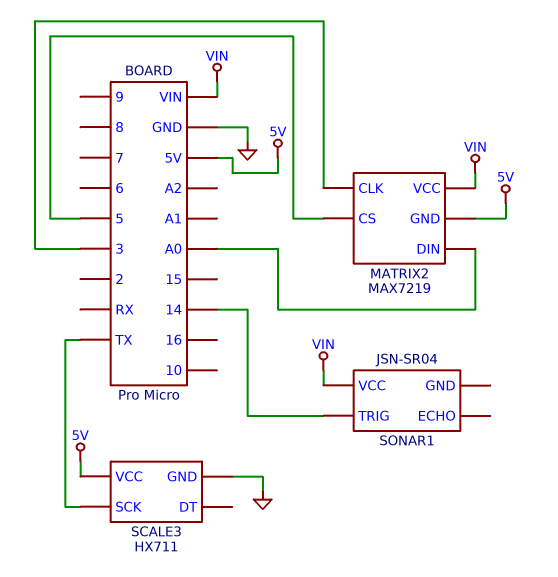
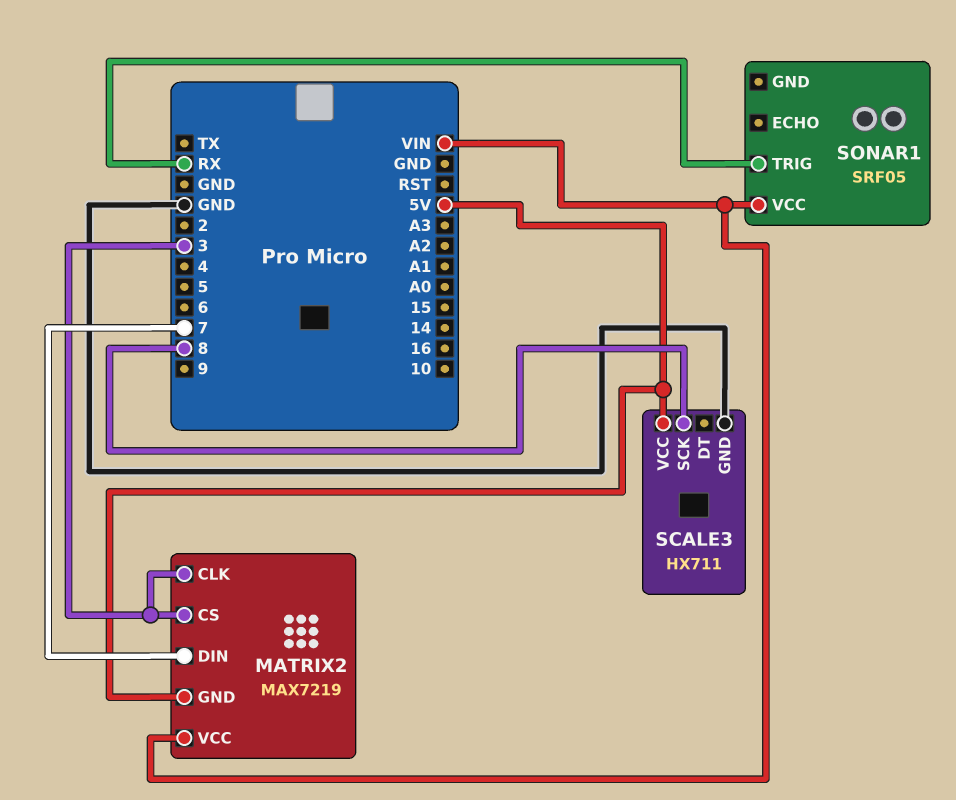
MATRIX2 pin CS: 5 -> 3
MATRIX2 pin DIN: A0 -> 7
SCALE3 pin SCK: TX -> 8
SONAR1: JSN-SR04 -> SRF05
SONAR1 pin TRIG: 14 -> RX

